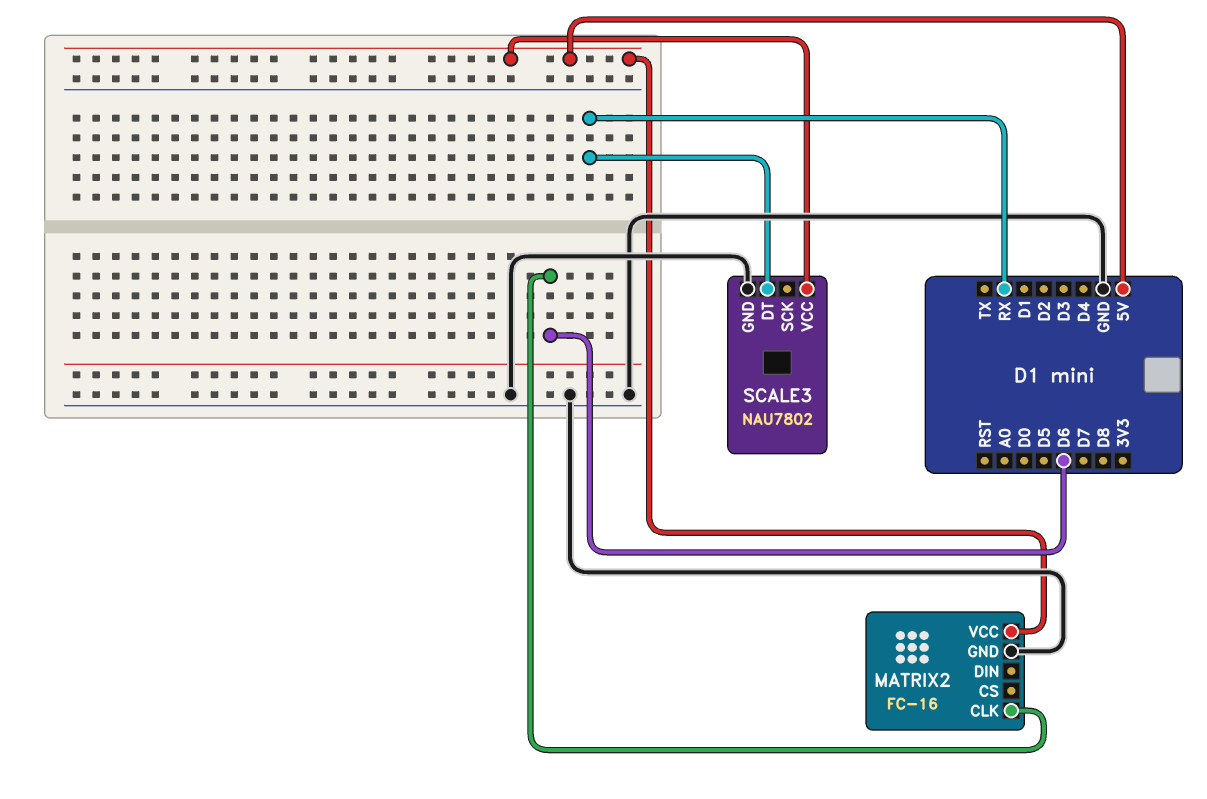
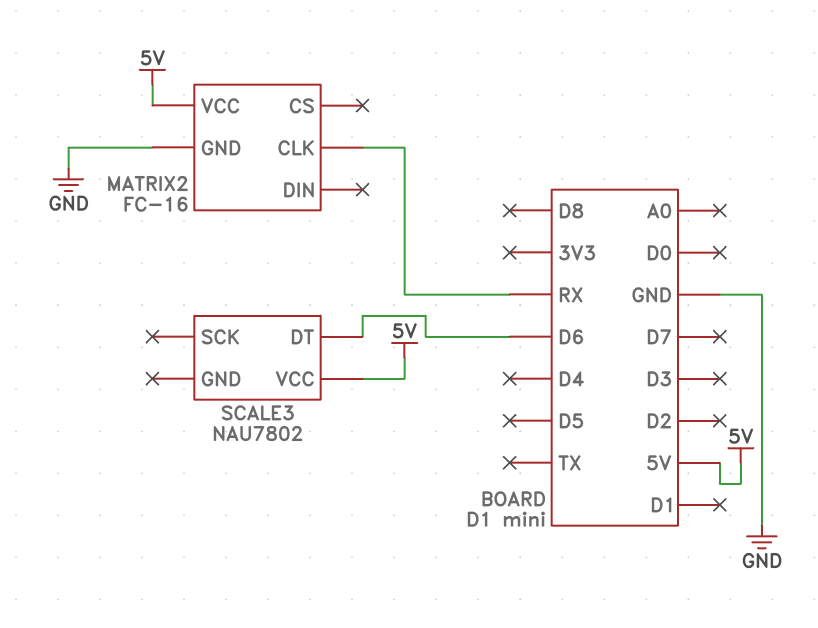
MATRIX2 pin CLK: D6 -> RX
SCALE3 pin DT: RX -> D6
SCALE3 pin GND: GND -> none

